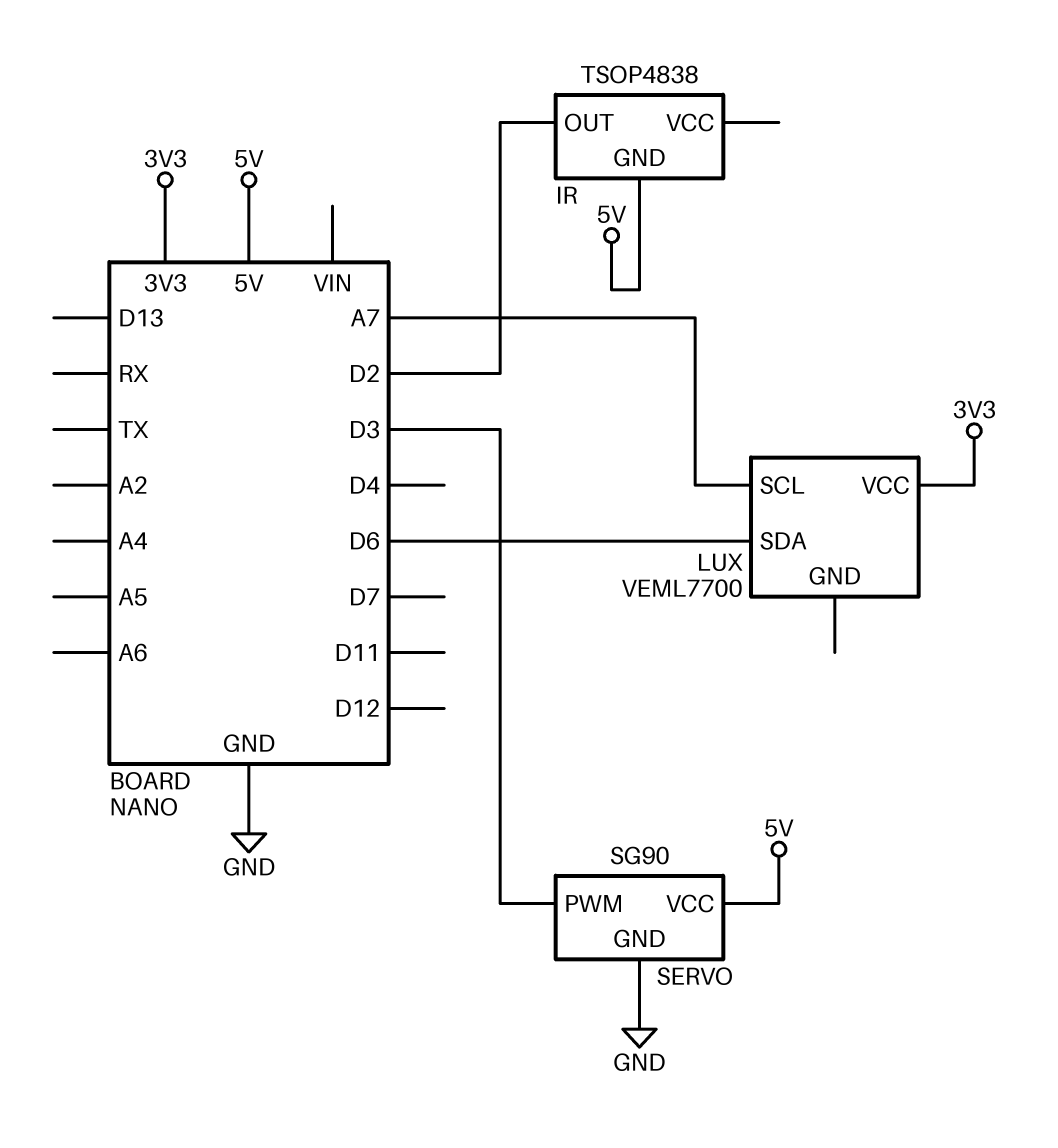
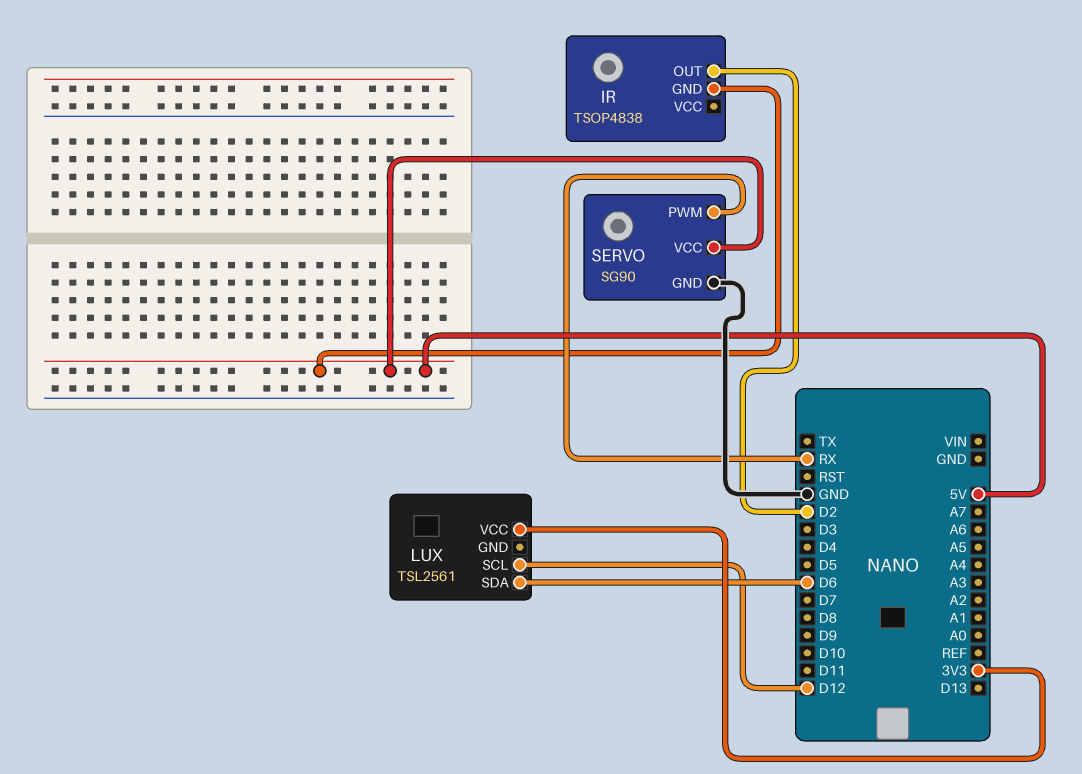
LUX: VEML7700 -> TSL2561
LUX pin SCL: A7 -> D12
SERVO pin PWM: D3 -> RX

